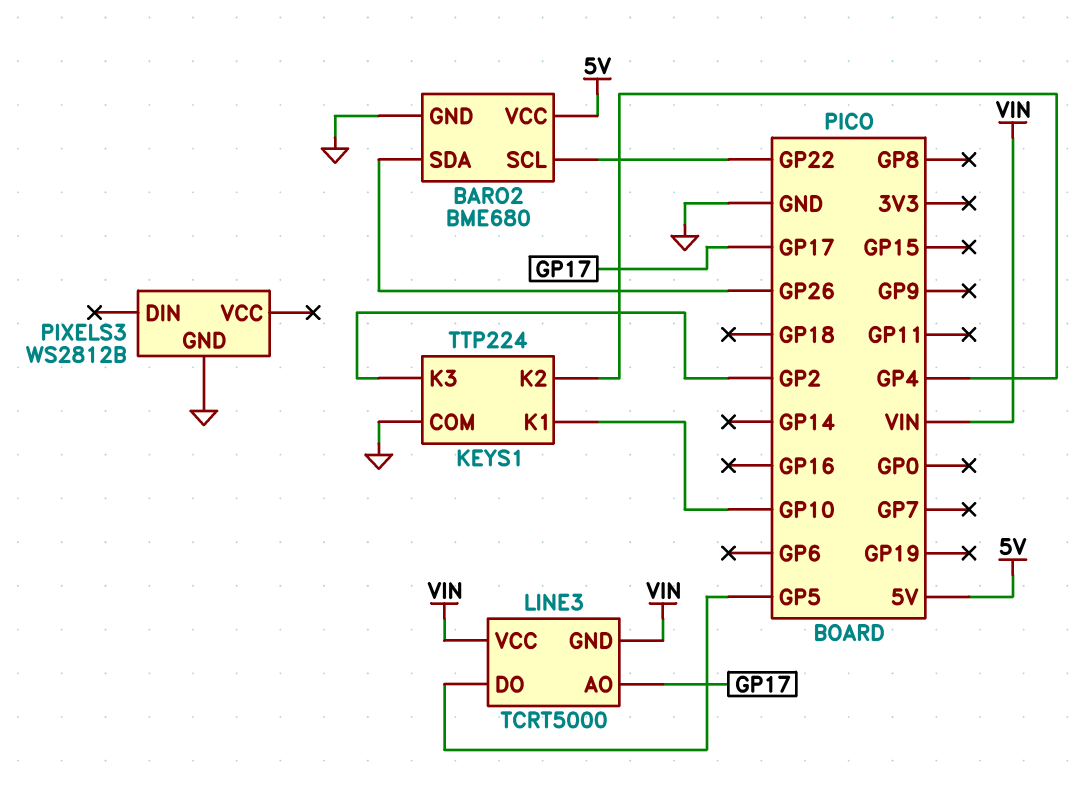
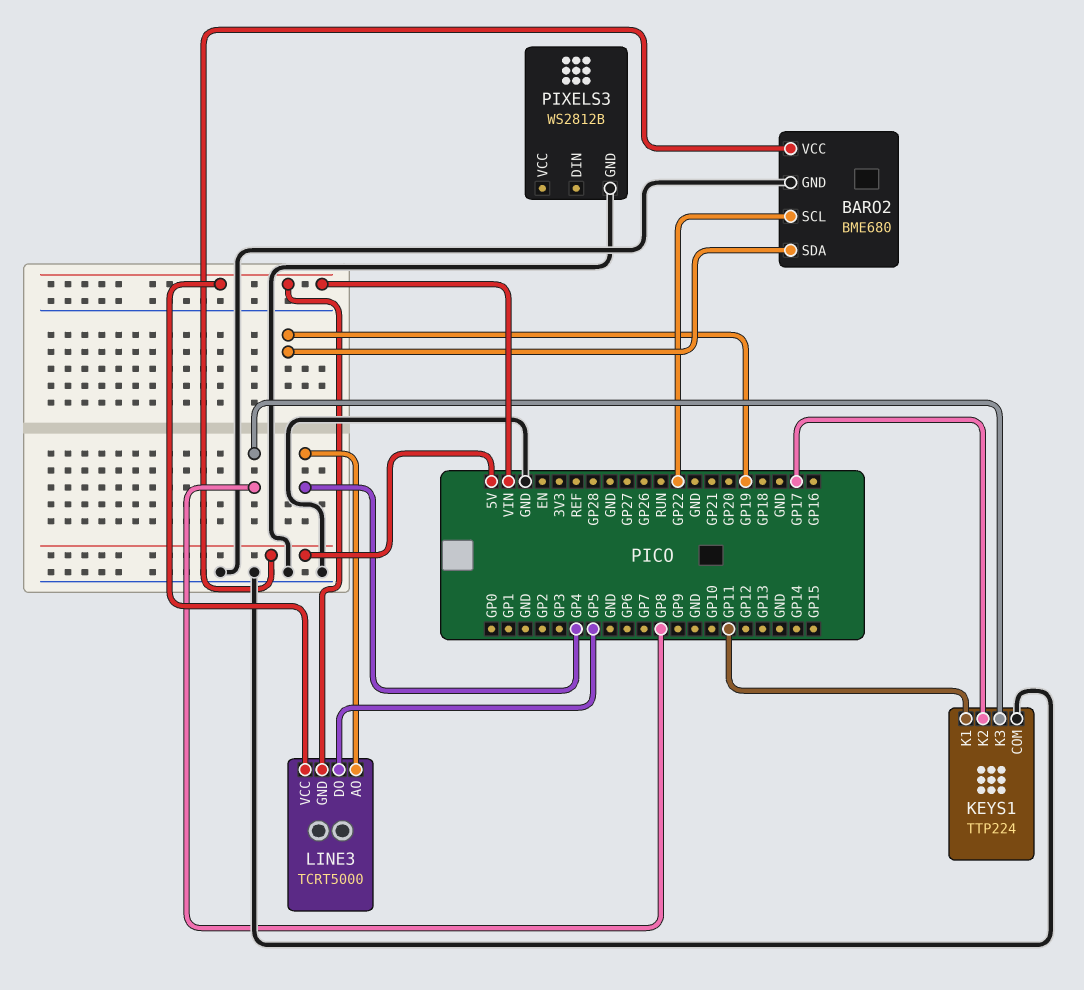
BARO2 pin SDA: GP26 -> GP19
KEYS1 pin K1: GP10 -> GP11
KEYS1 pin K2: GP4 -> GP17
KEYS1 pin K3: GP2 -> GP8
LINE3 pin AO: GP17 -> GP4

